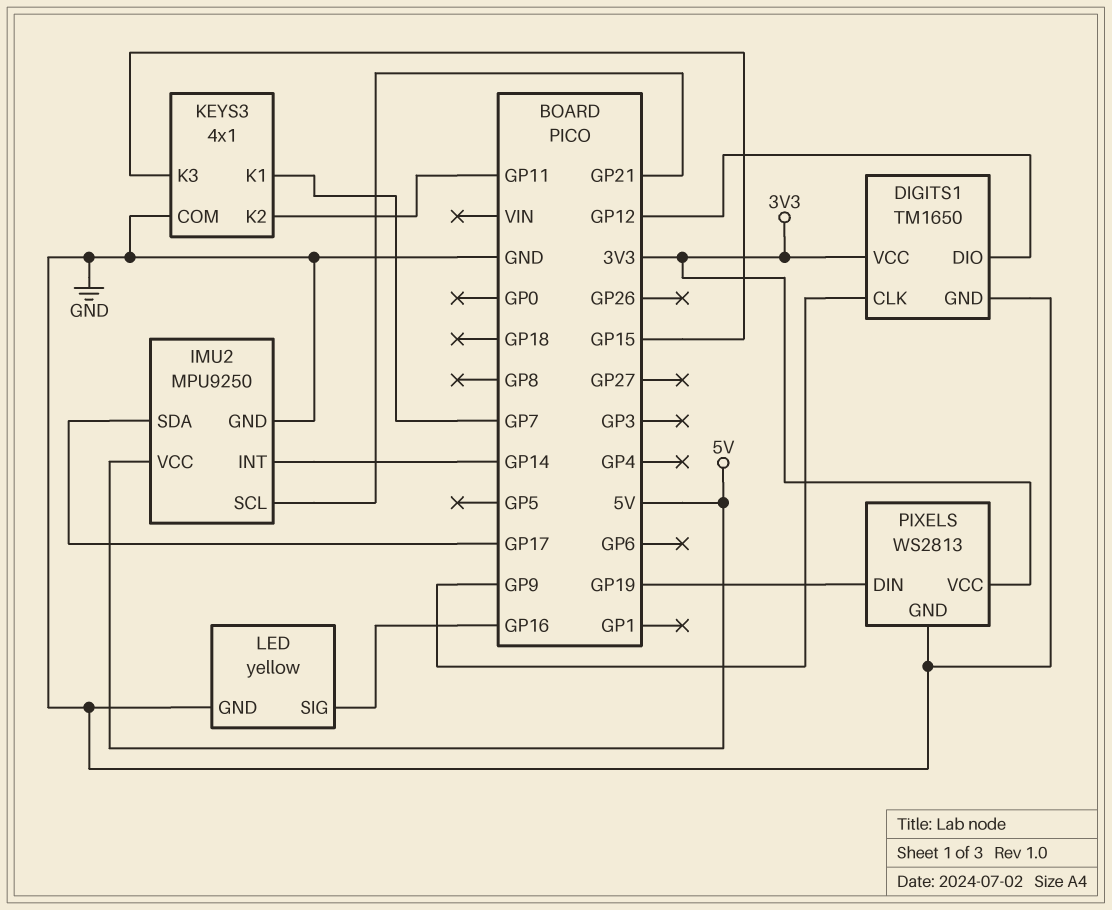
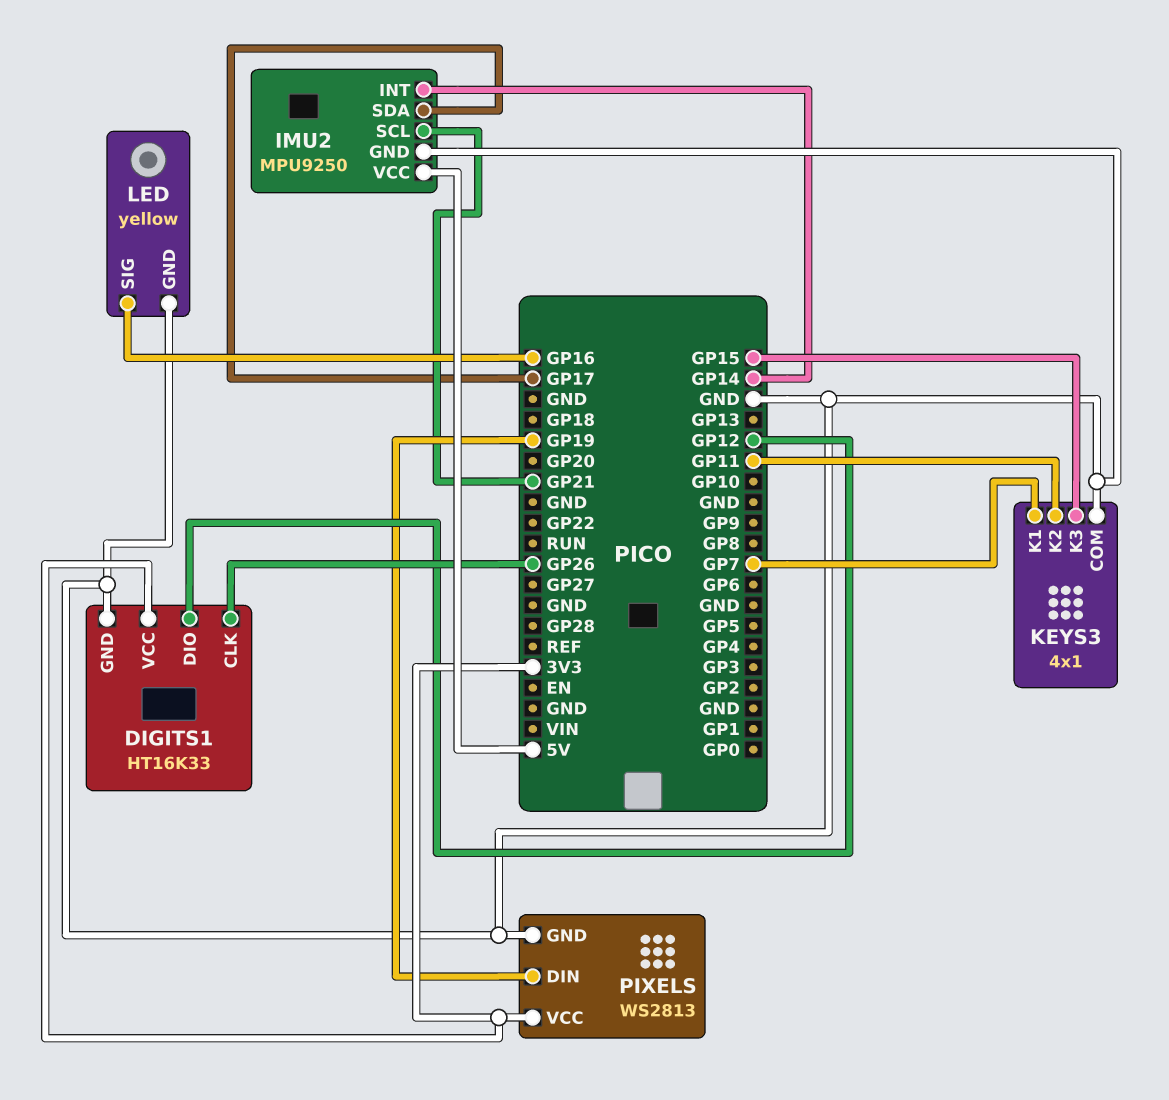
DIGITS1: TM1650 -> HT16K33
DIGITS1 pin CLK: GP9 -> GP26

